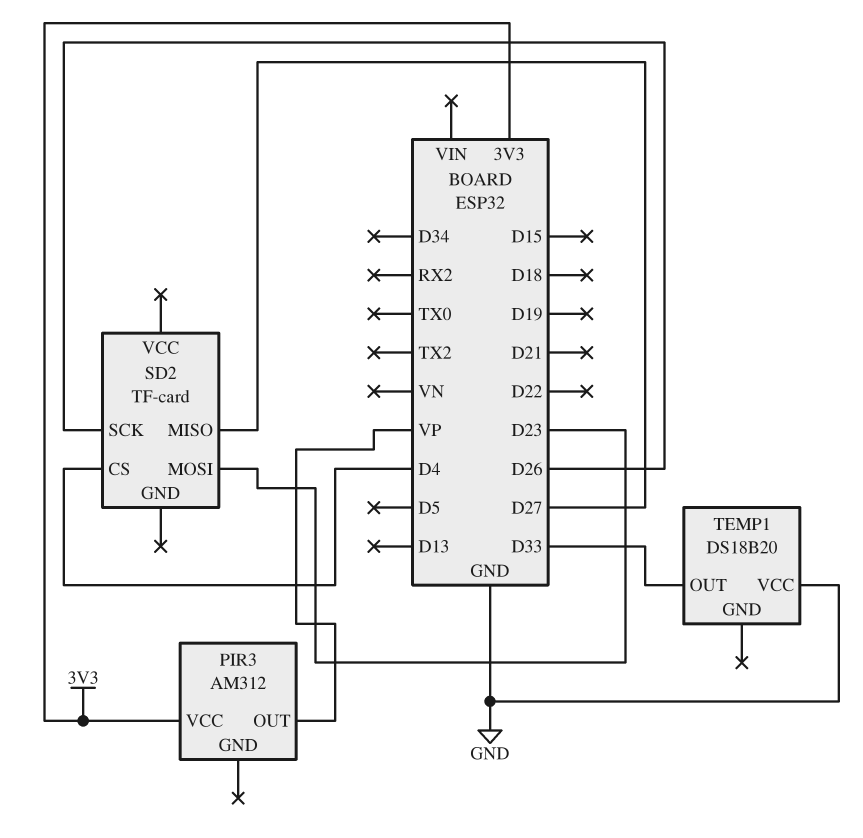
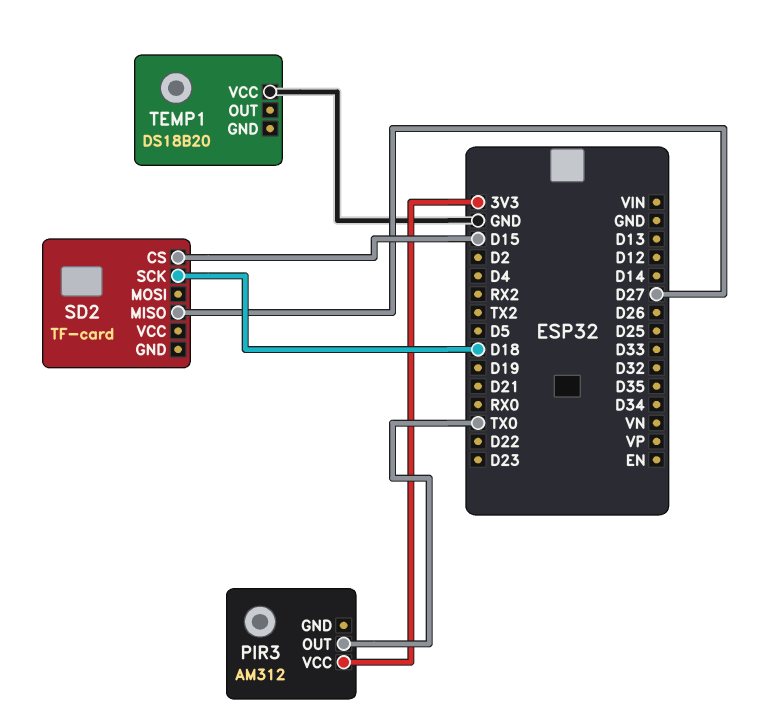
PIR3 pin OUT: VP -> TX0
SD2 pin CS: D4 -> D15
SD2 pin MOSI: D23 -> none
SD2 pin SCK: D26 -> D18
TEMP1 pin OUT: D33 -> none

